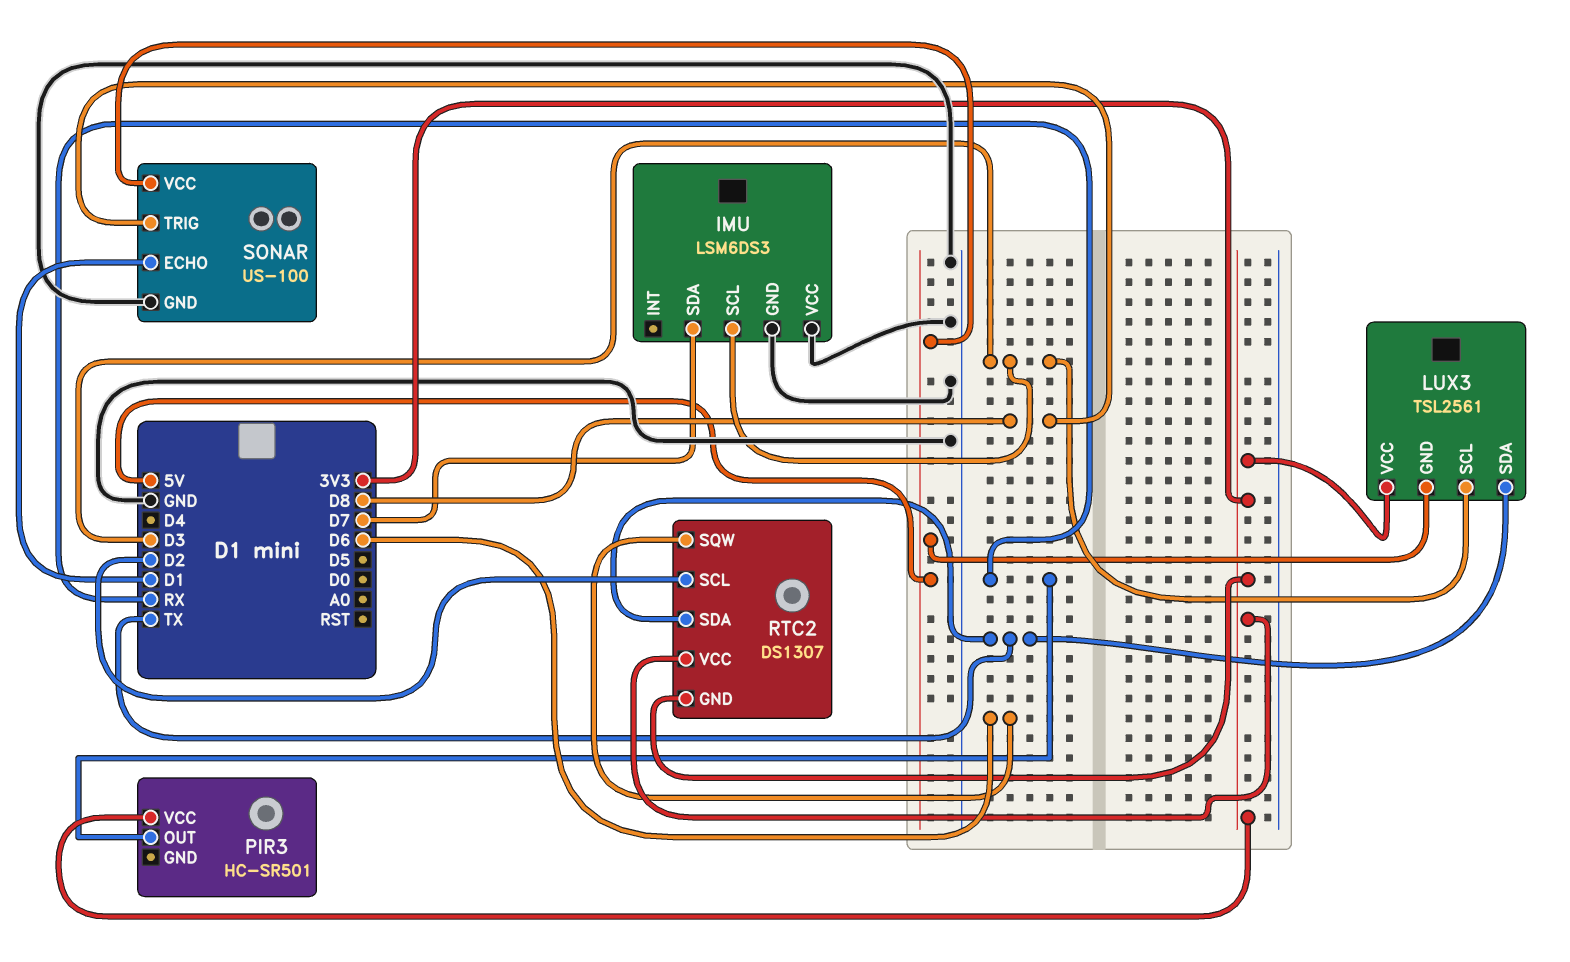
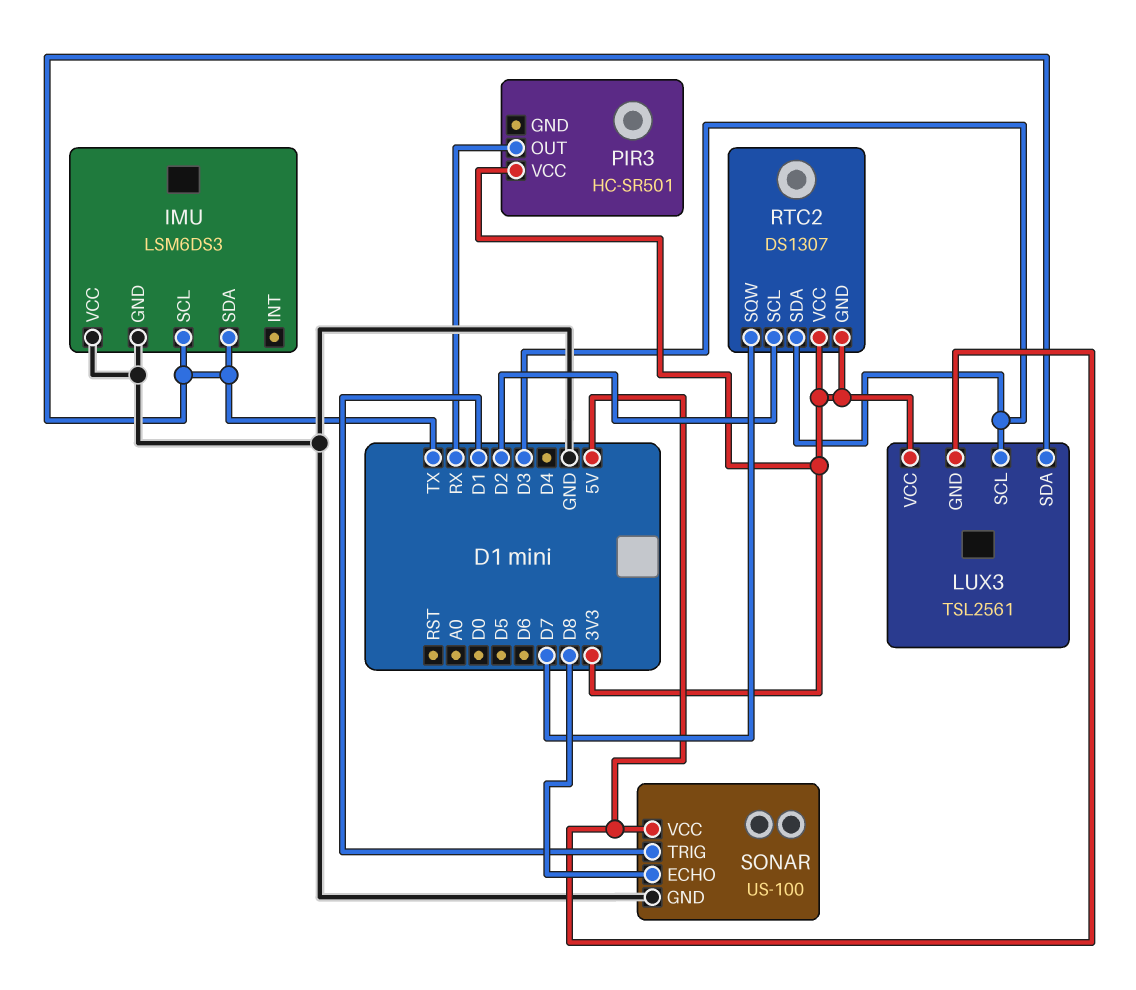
IMU pin SCL: D3 -> TX
IMU pin SDA: D7 -> TX
RTC2 pin SDA: TX -> D3
RTC2 pin SQW: D6 -> D7
SONAR pin ECHO: D1 -> D8
SONAR pin TRIG: D8 -> D1

